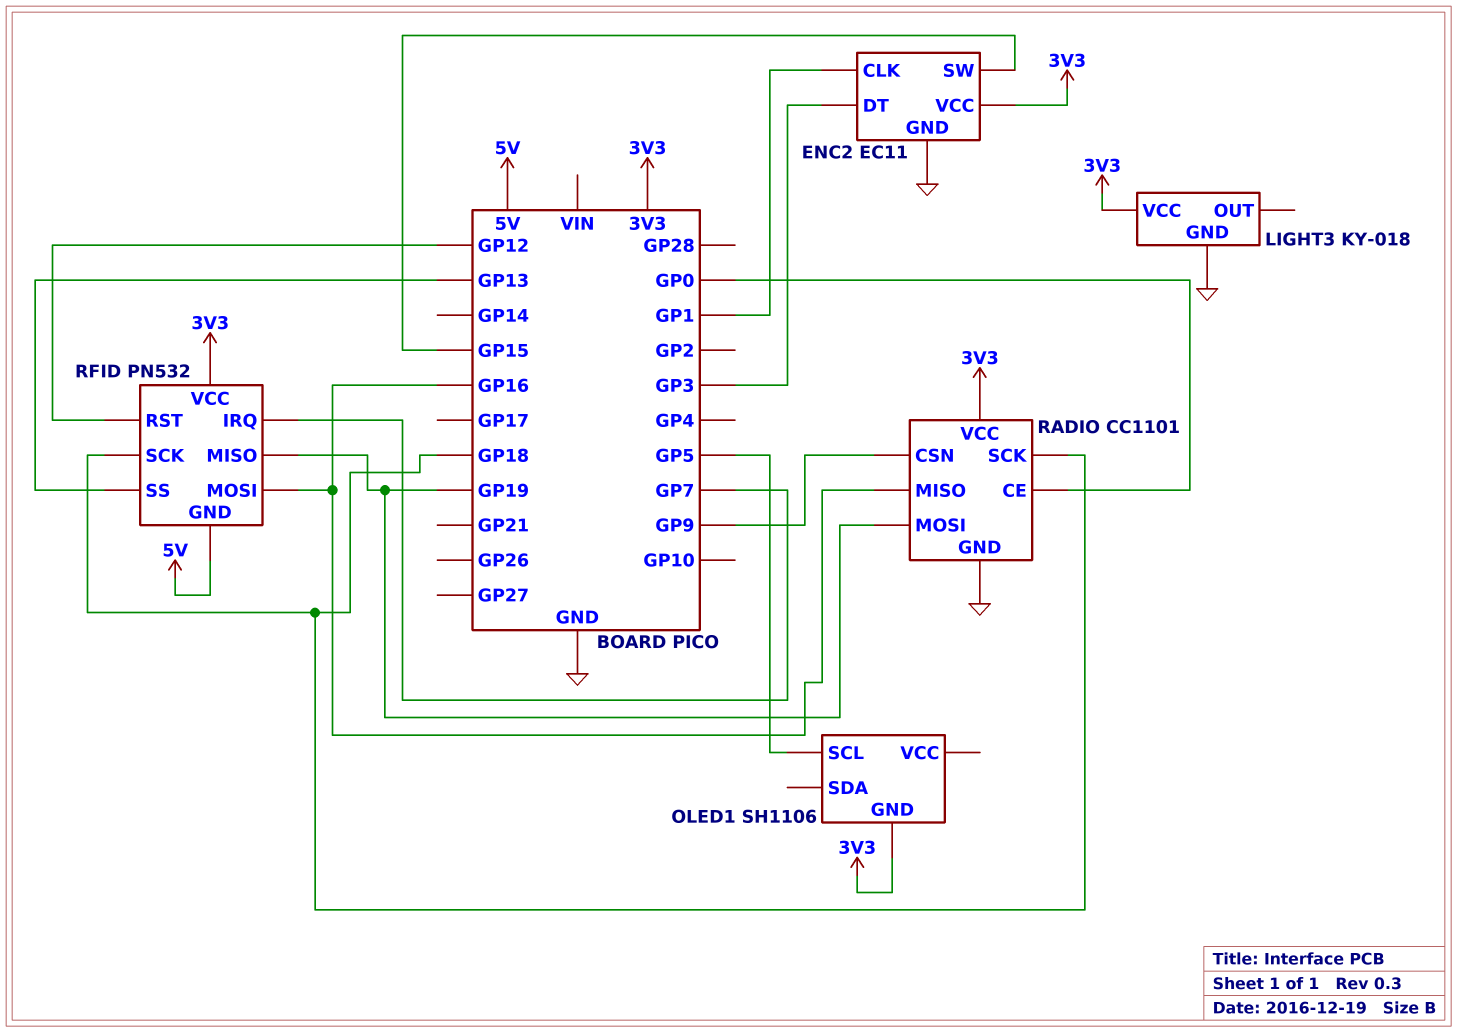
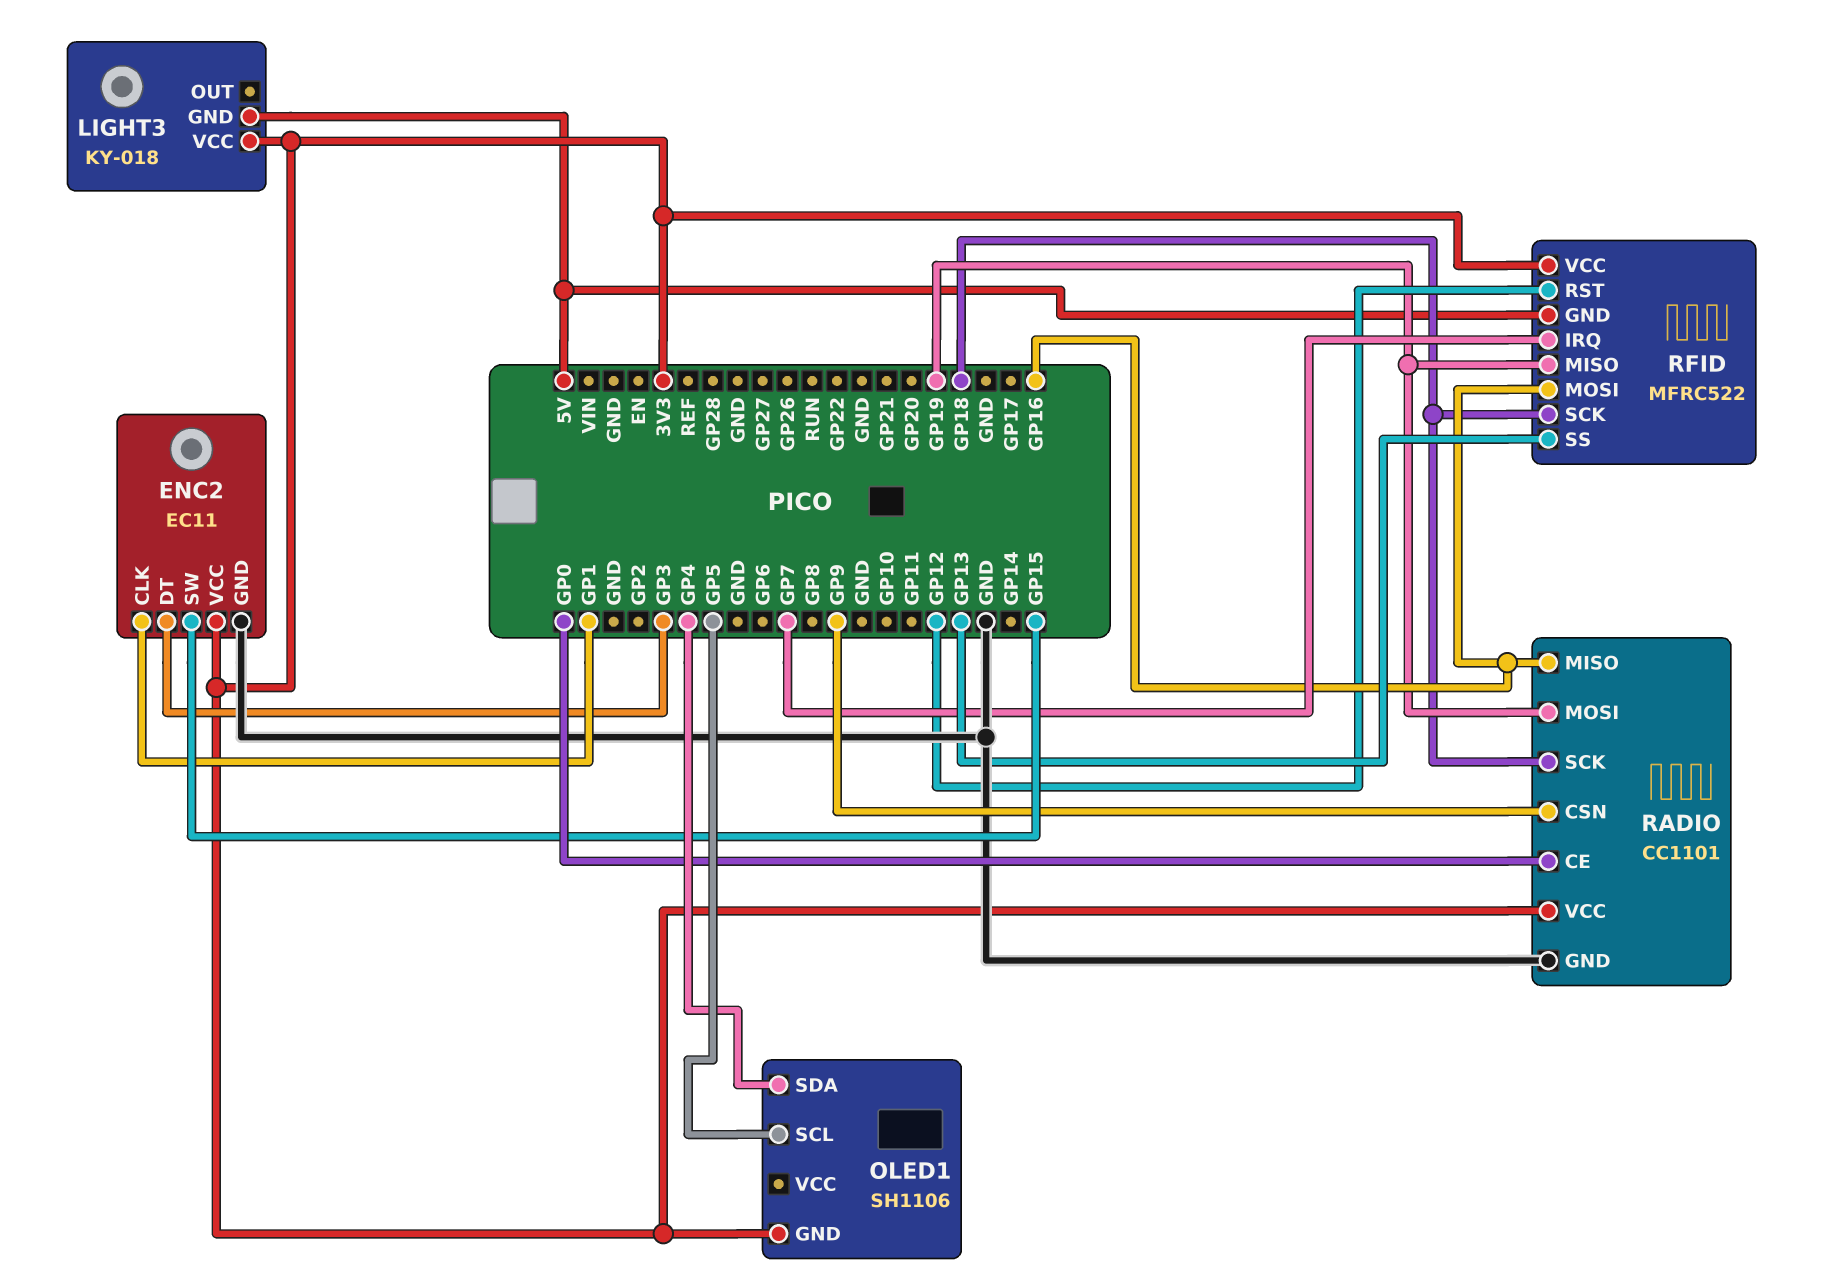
LIGHT3 pin GND: GND -> 5V
OLED1 pin SDA: none -> GP4
RFID: PN532 -> MFRC522

